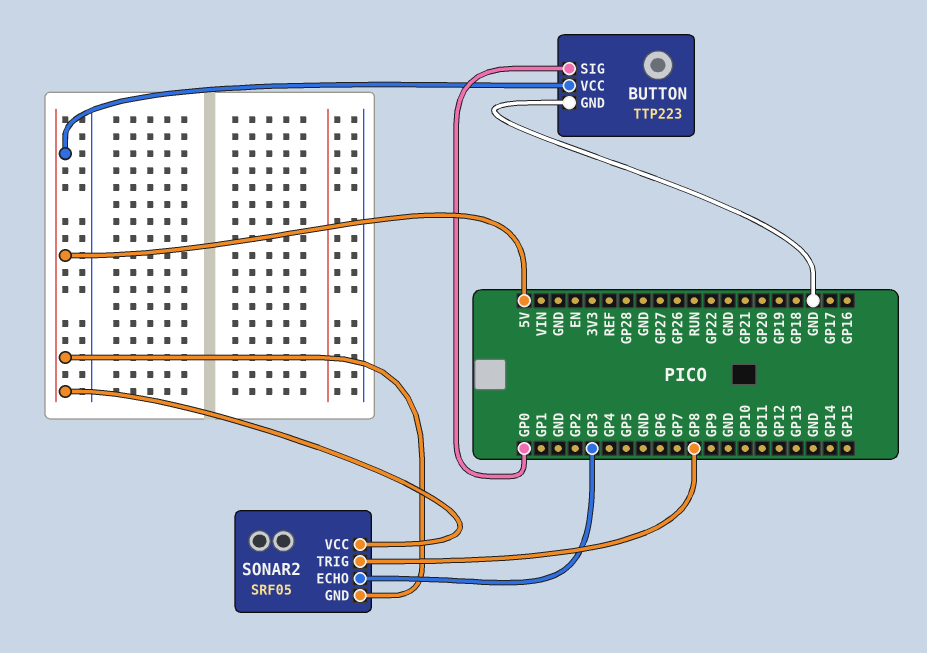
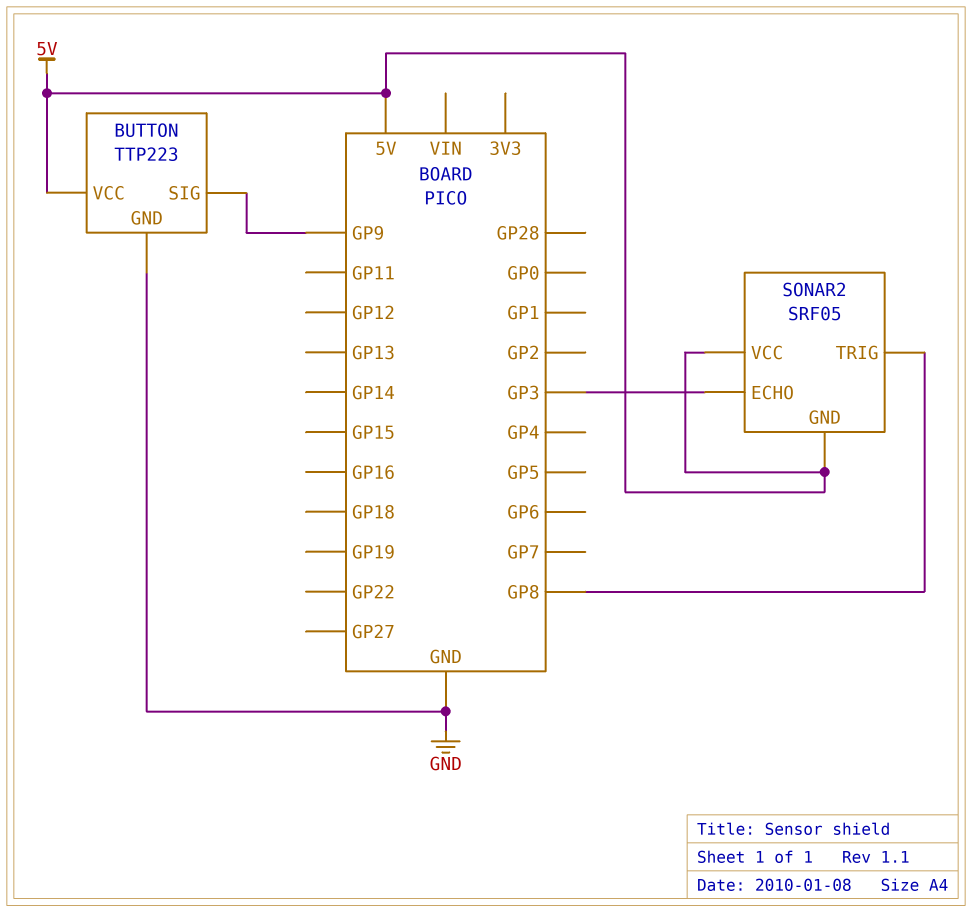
BUTTON pin SIG: GP0 -> GP9

